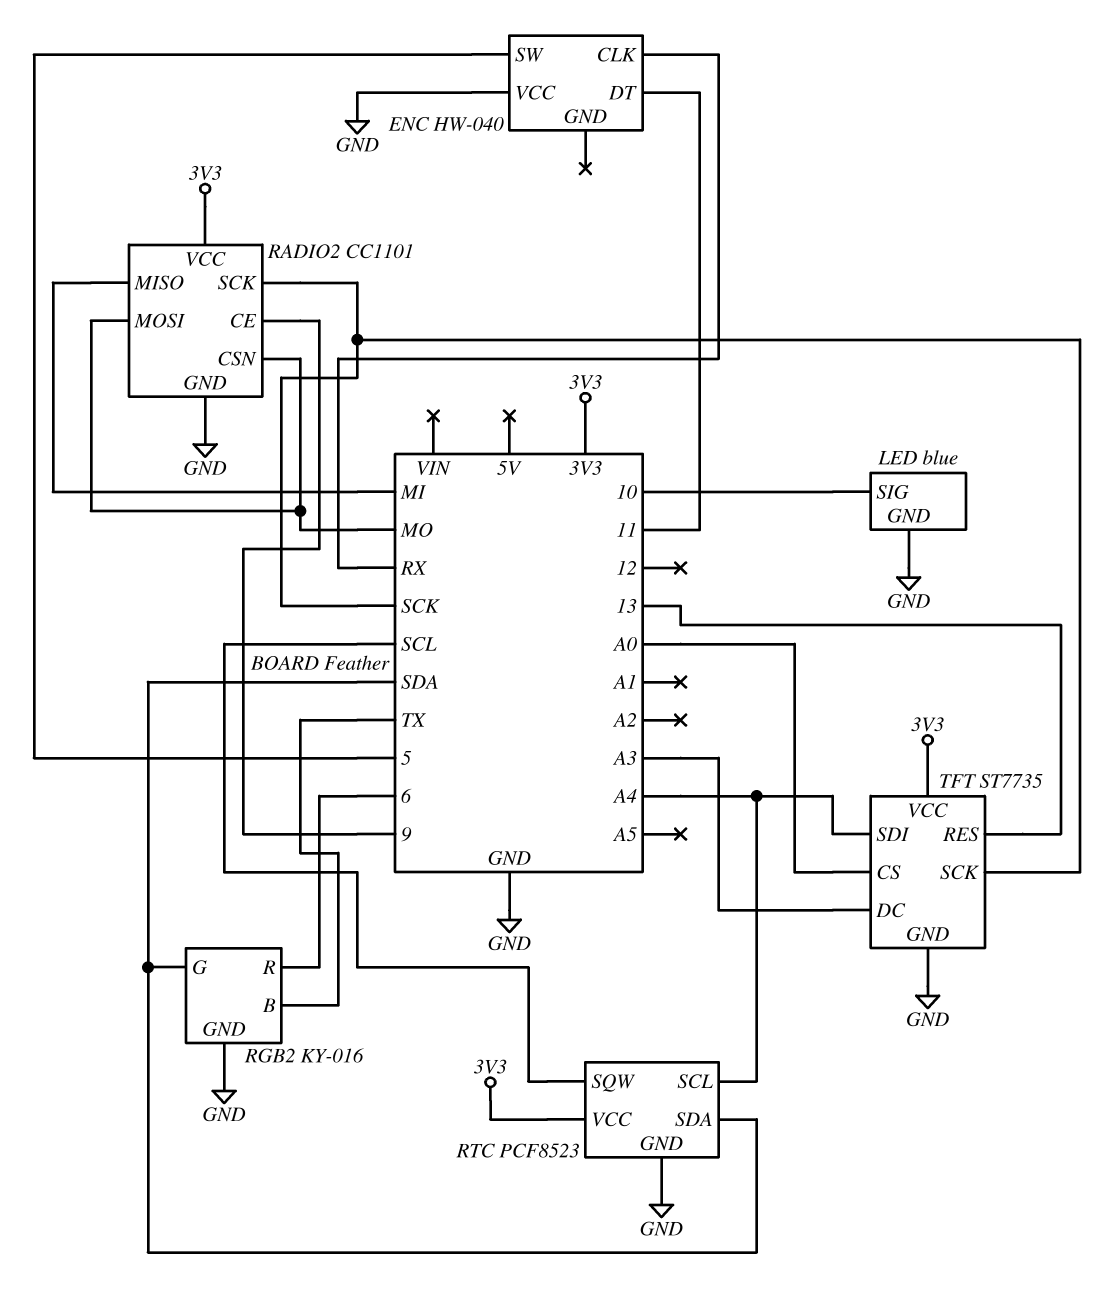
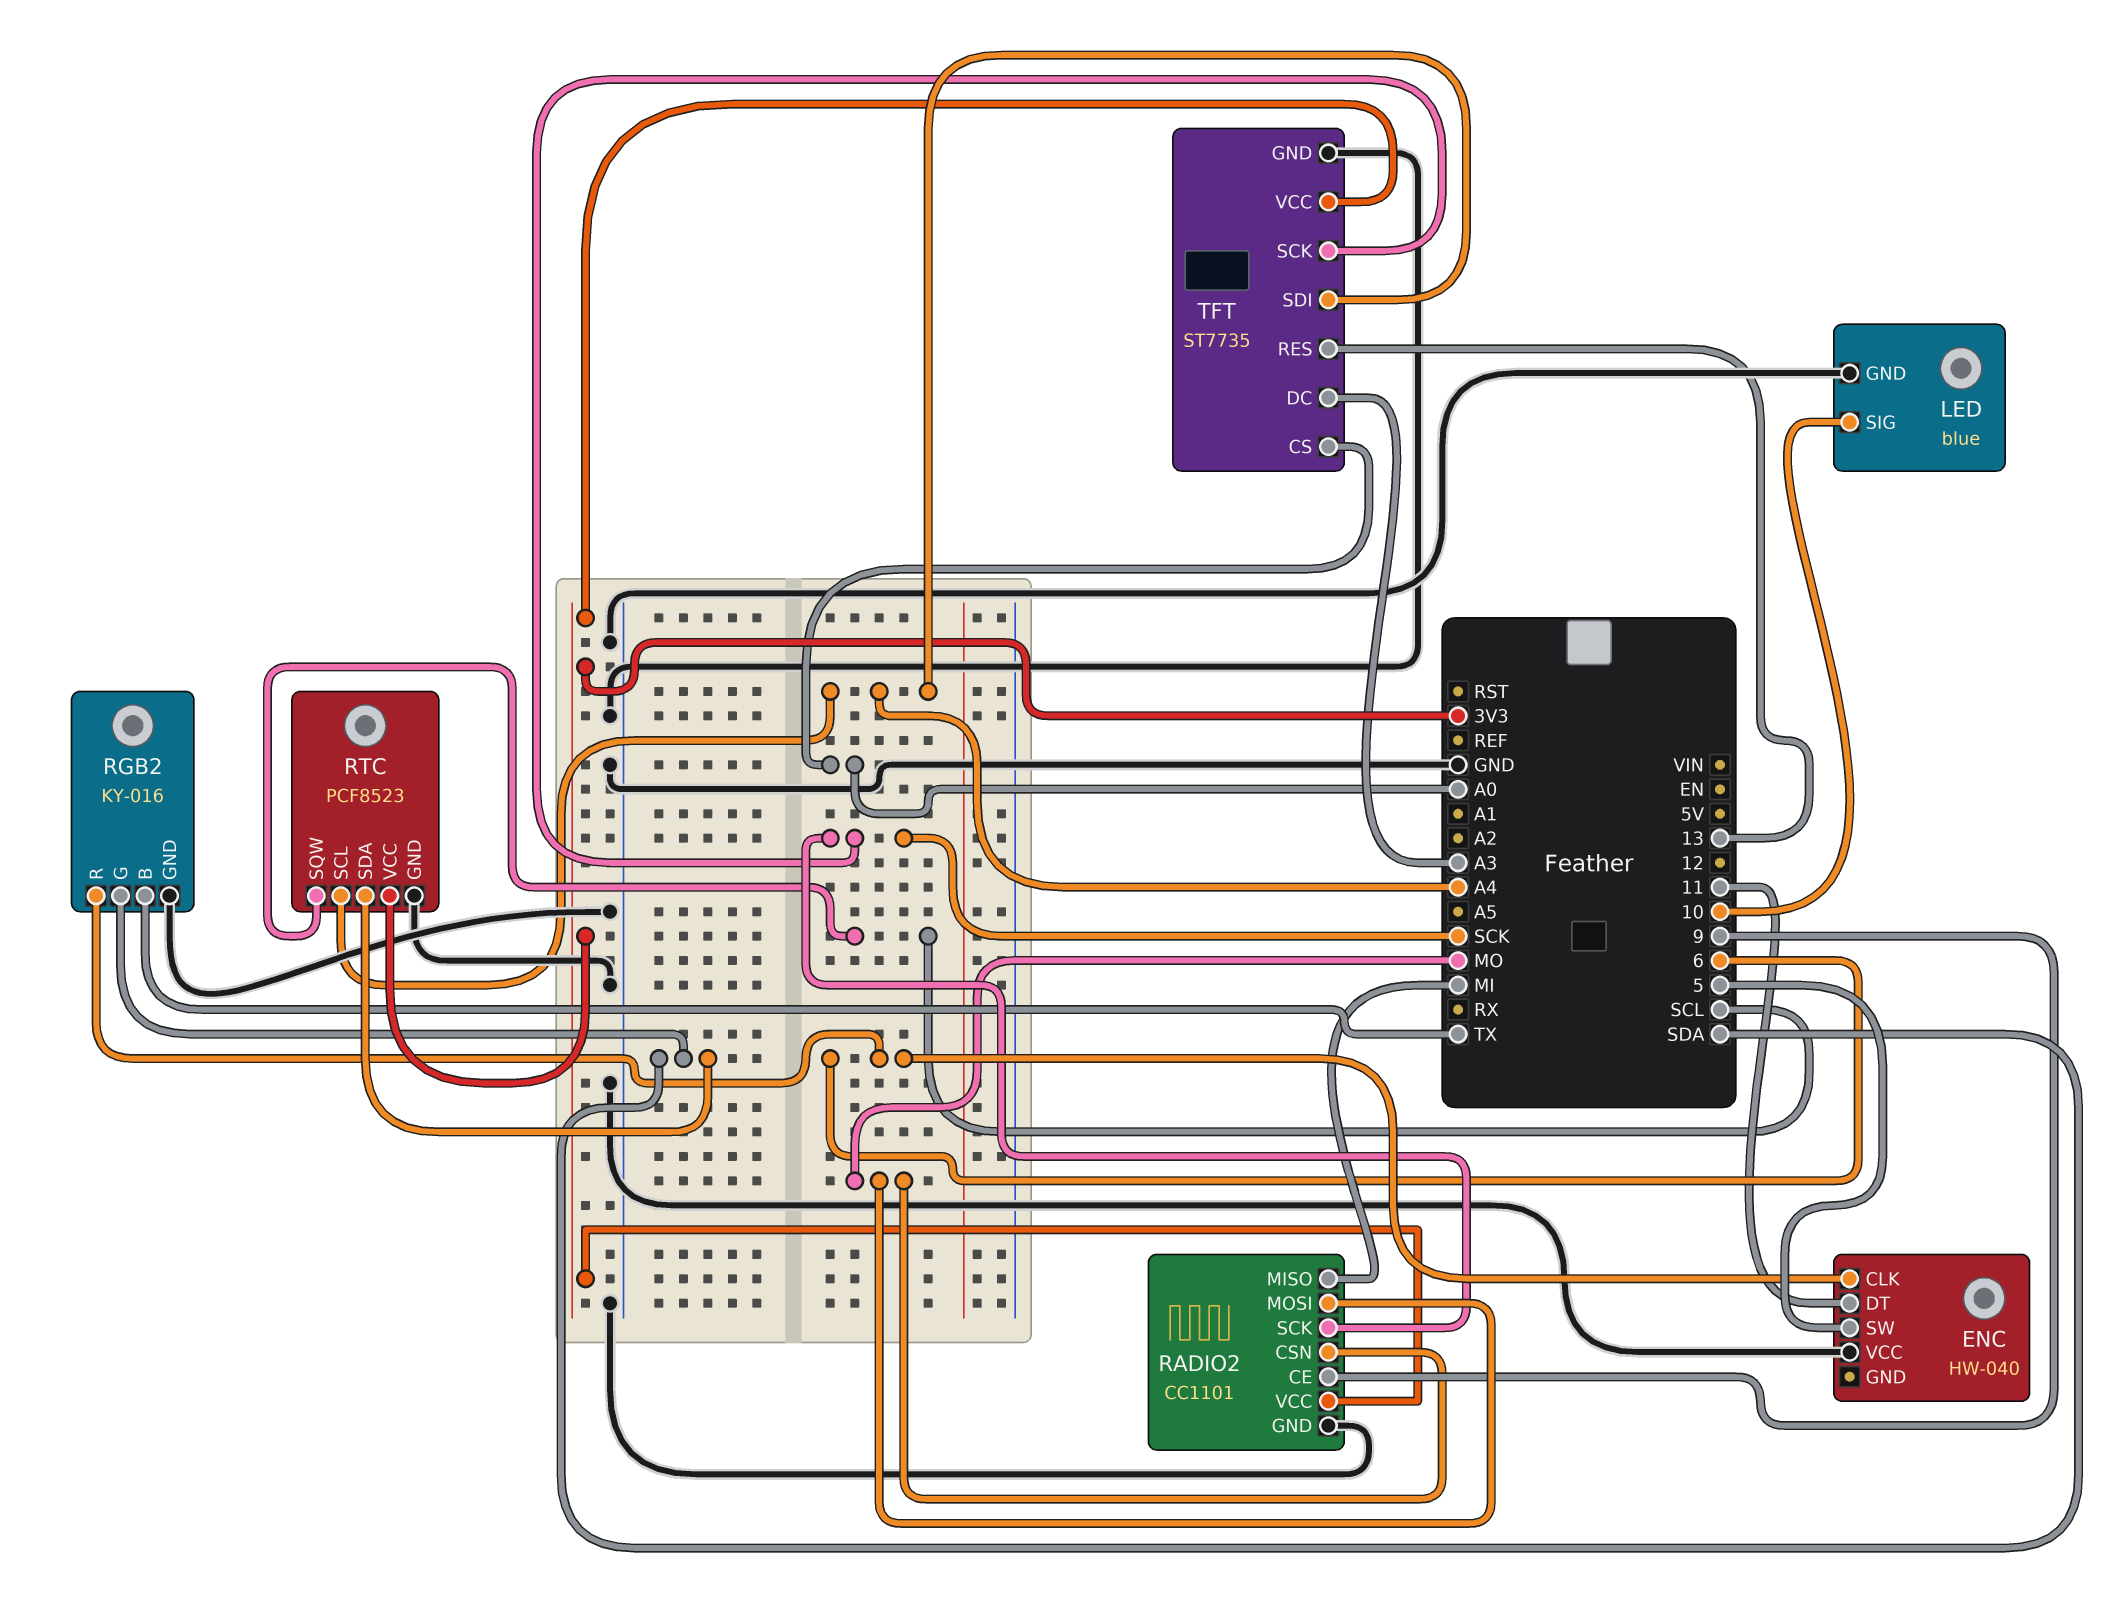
ENC pin CLK: RX -> 6

